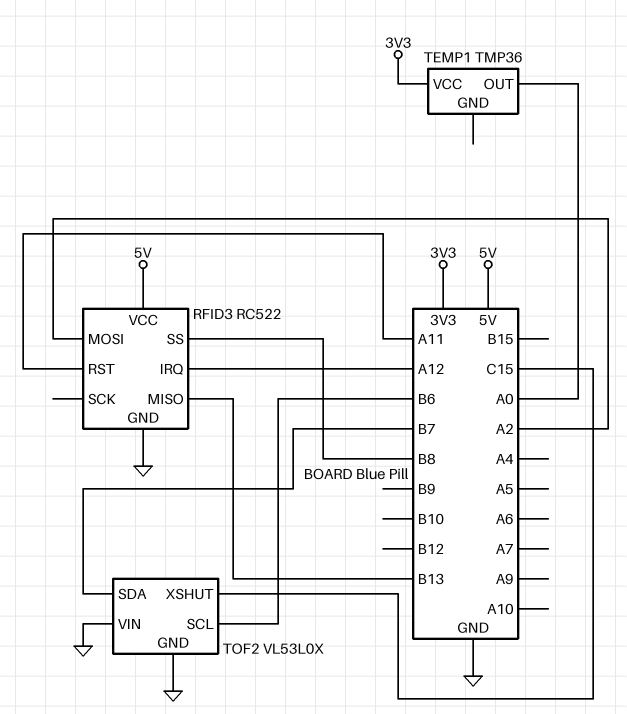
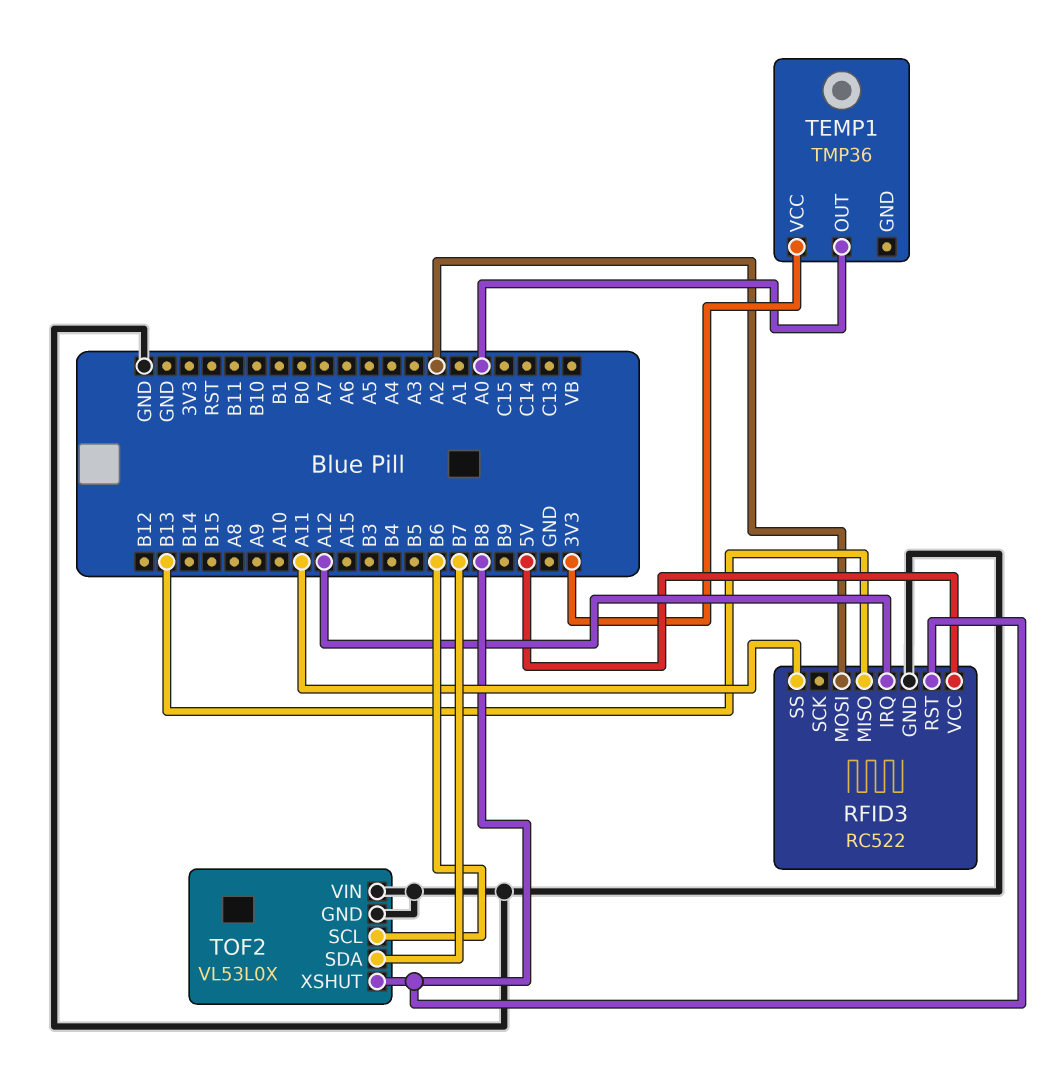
RFID3 pin RST: A11 -> B8
RFID3 pin SS: B8 -> A11
TOF2 pin XSHUT: C15 -> B8

